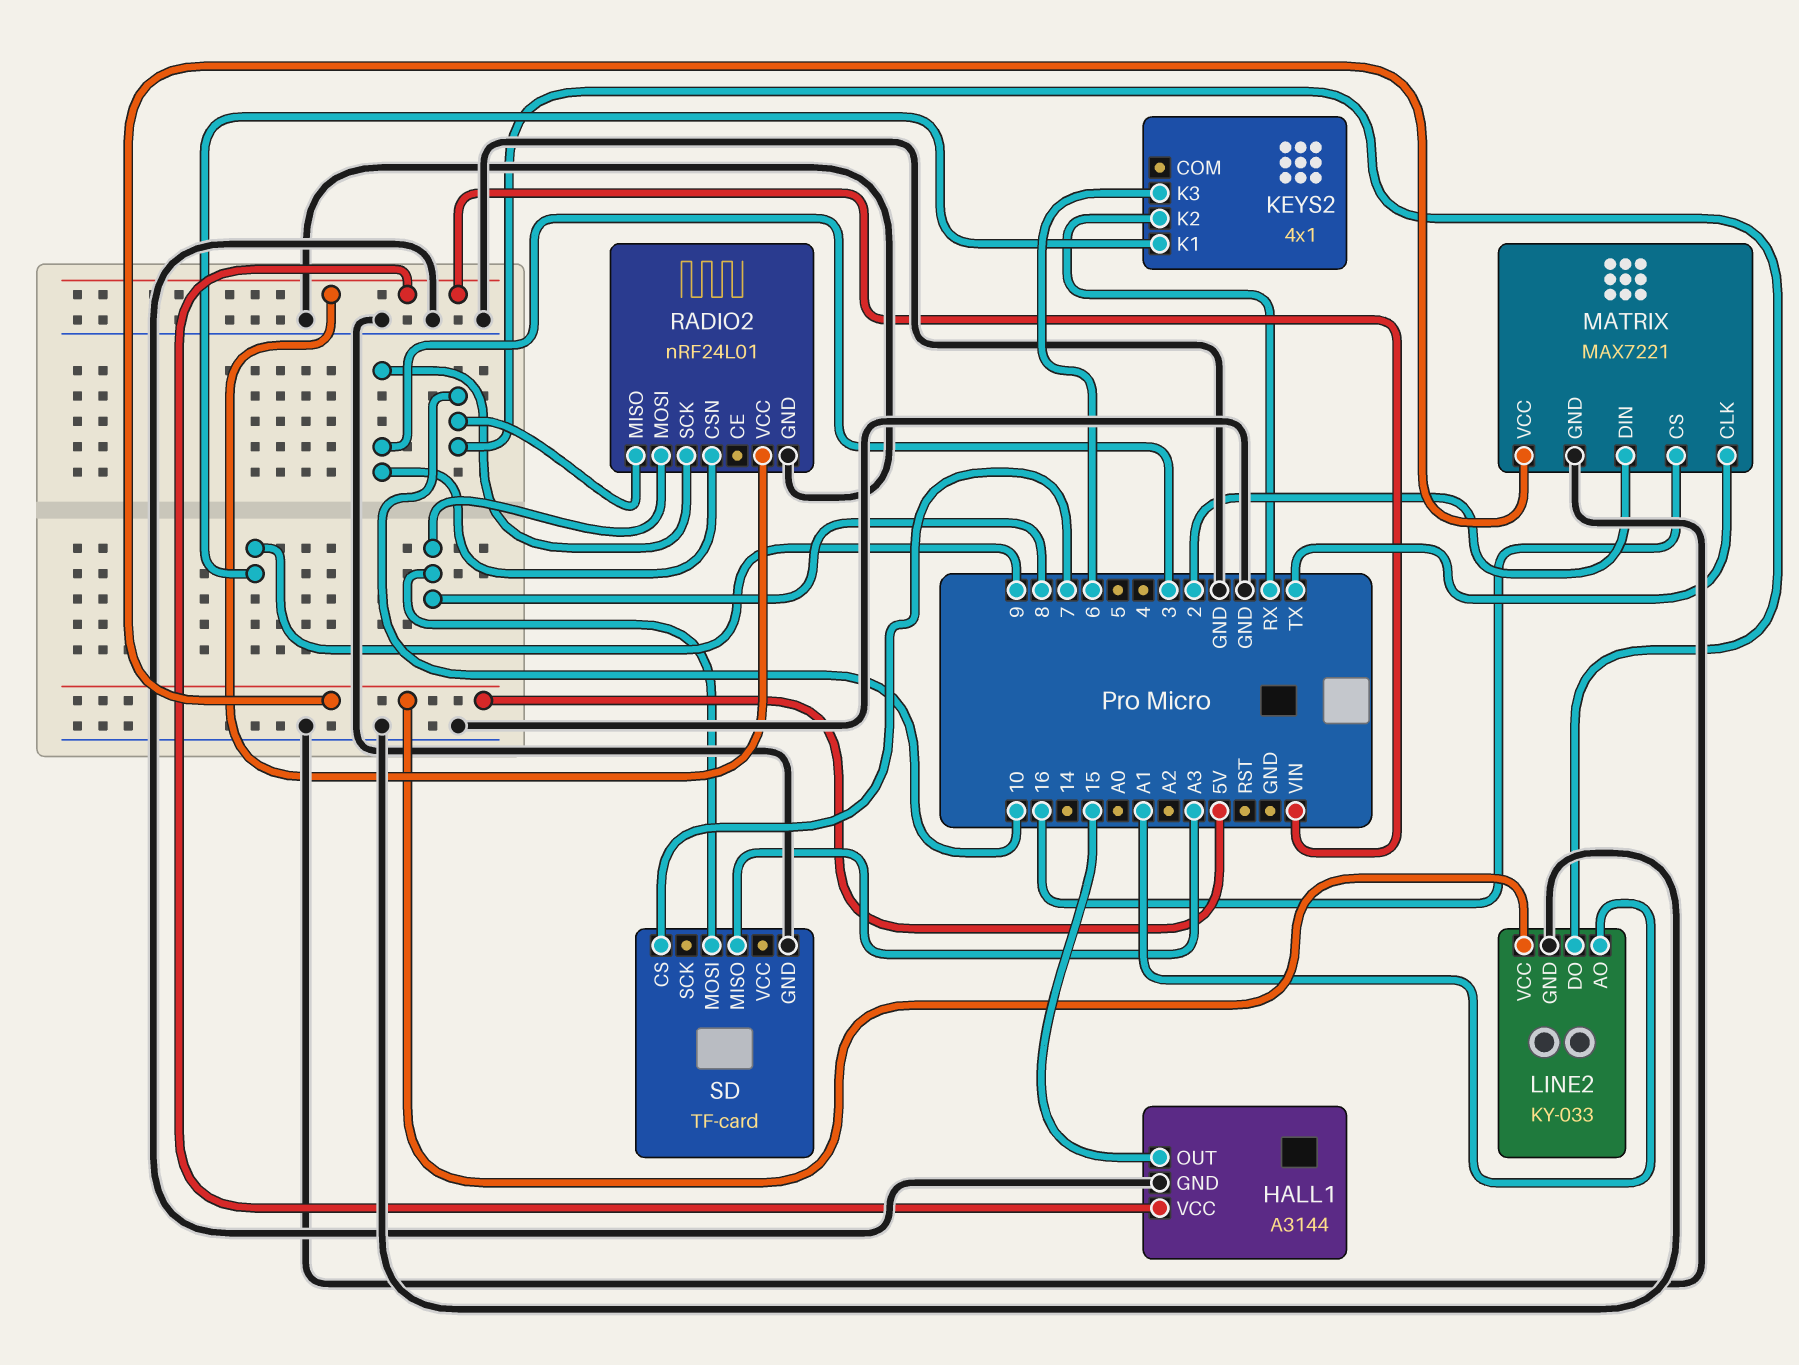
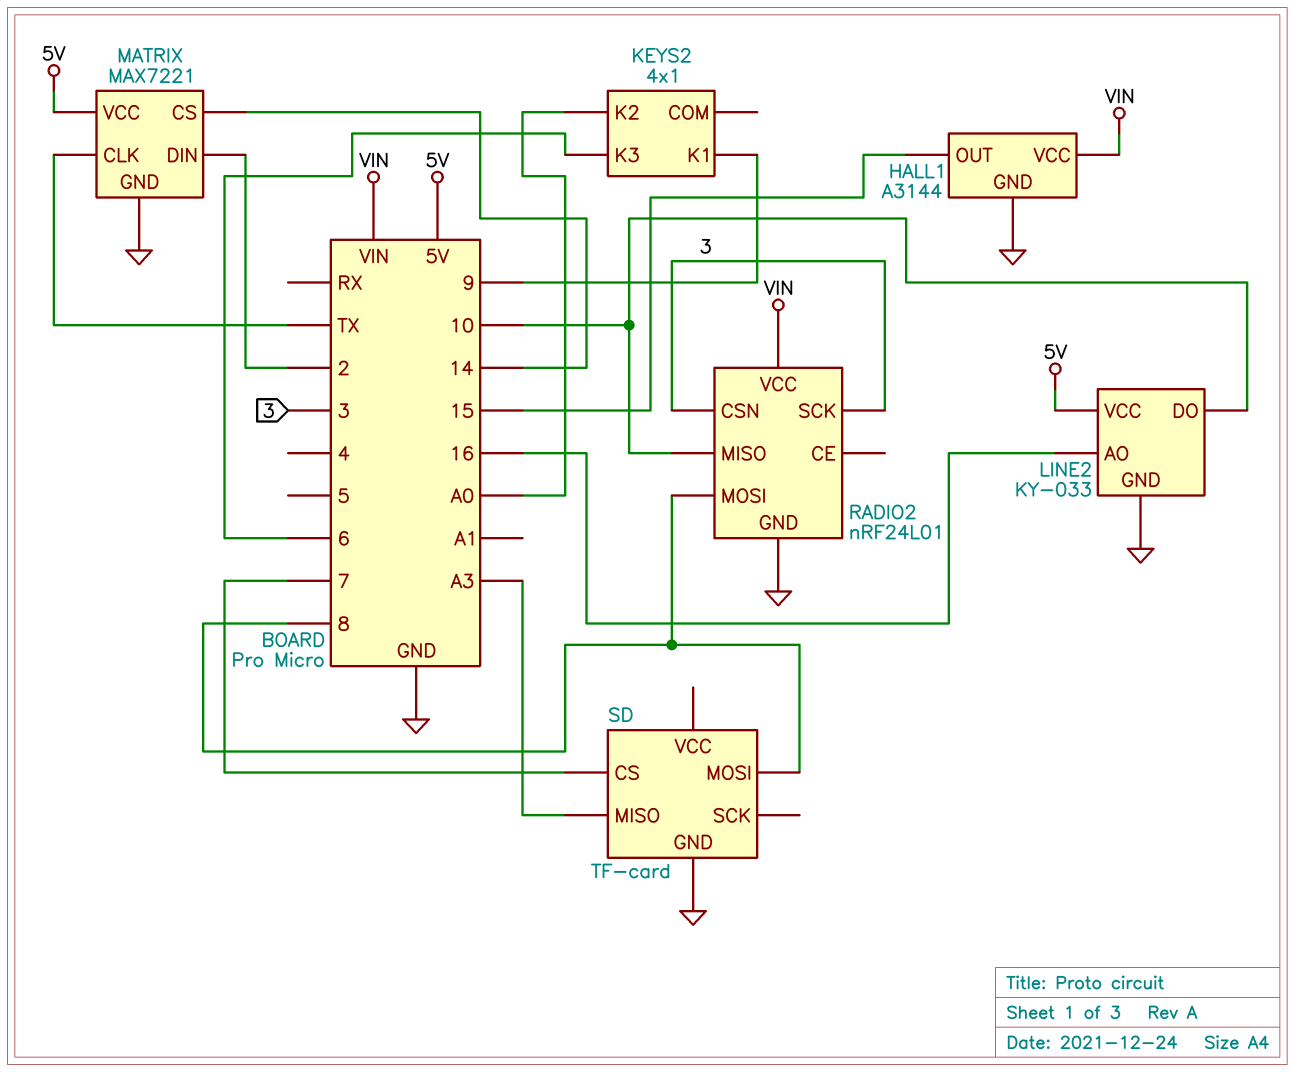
KEYS2 pin K2: RX -> A0
LINE2 pin AO: A1 -> 16
MATRIX pin CS: 16 -> 14

